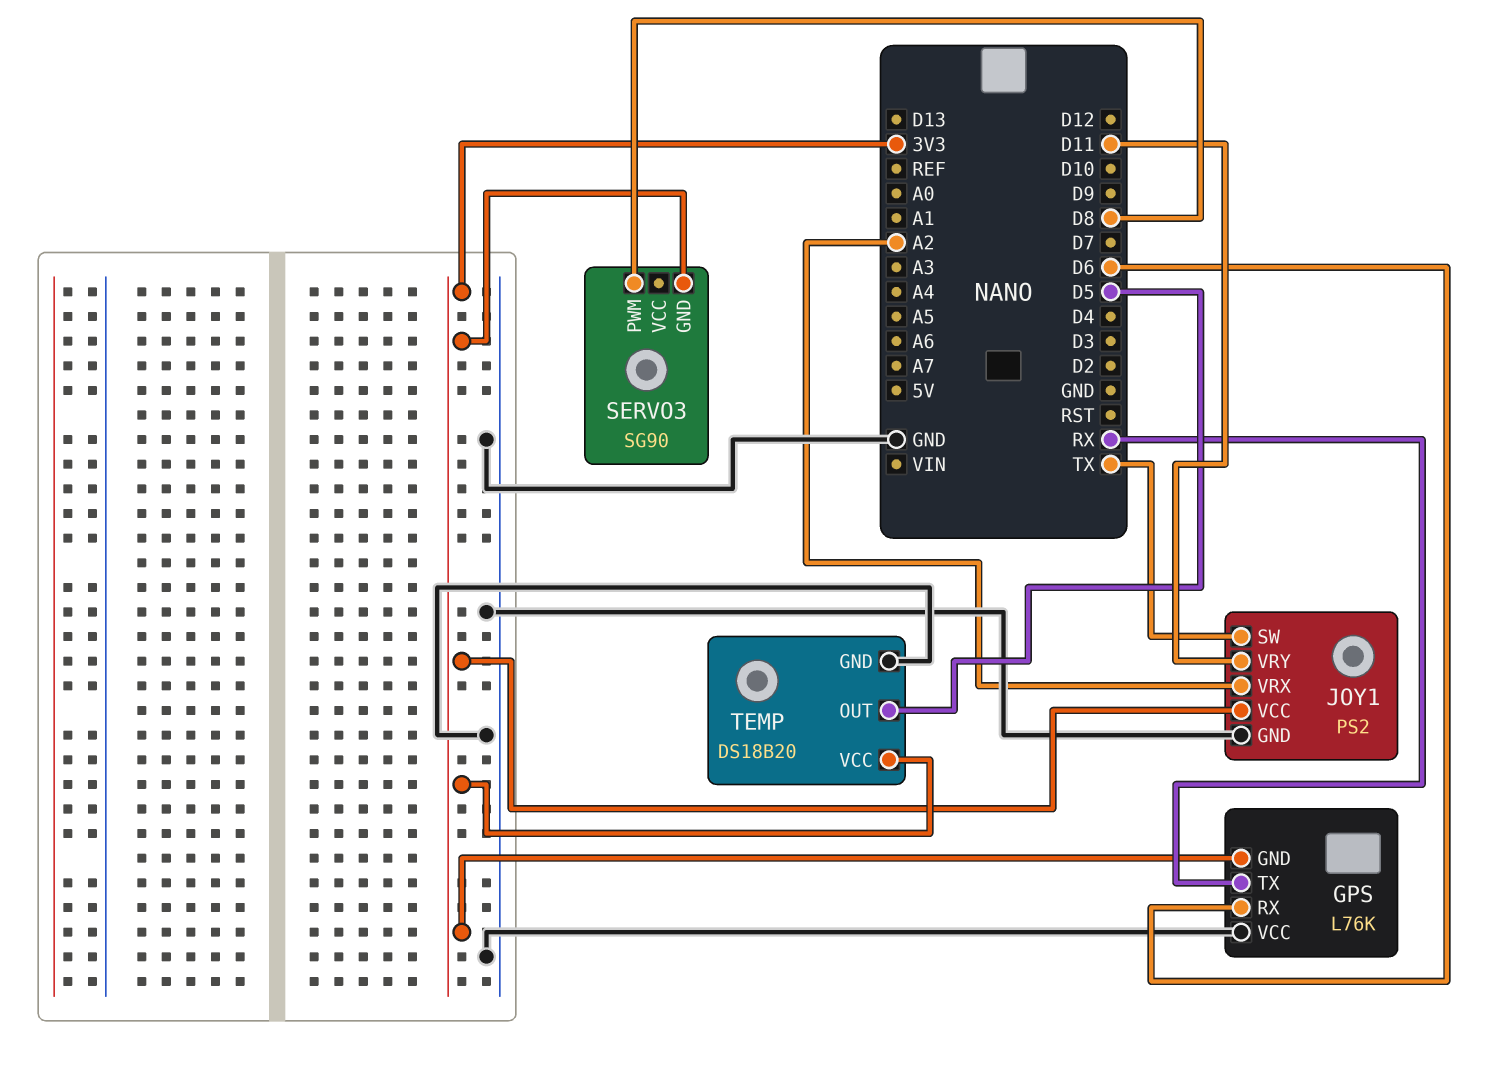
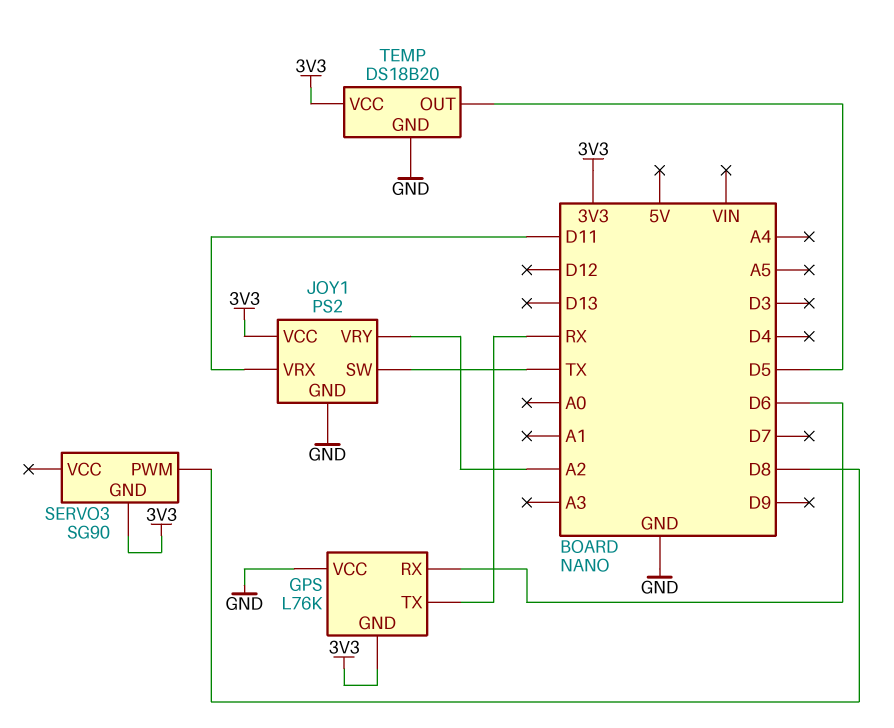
JOY1 pin VRX: A2 -> D11
JOY1 pin VRY: D11 -> A2

